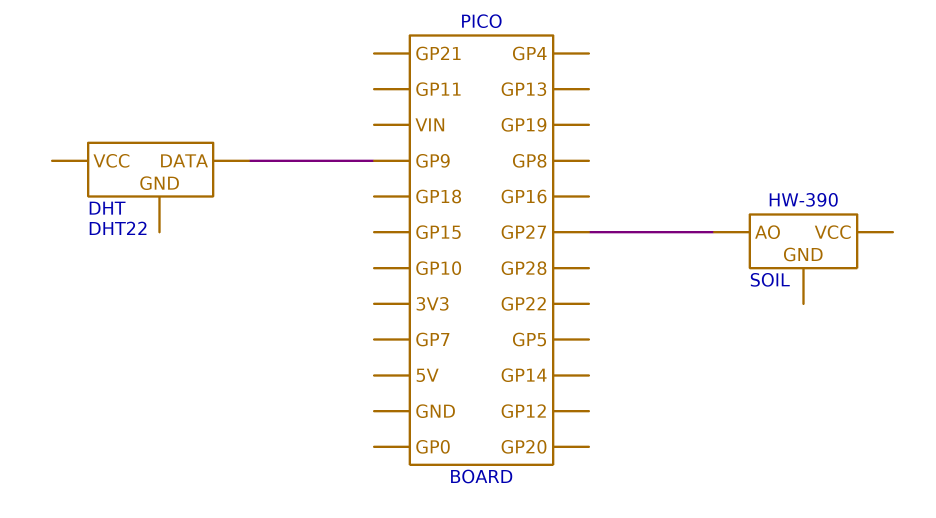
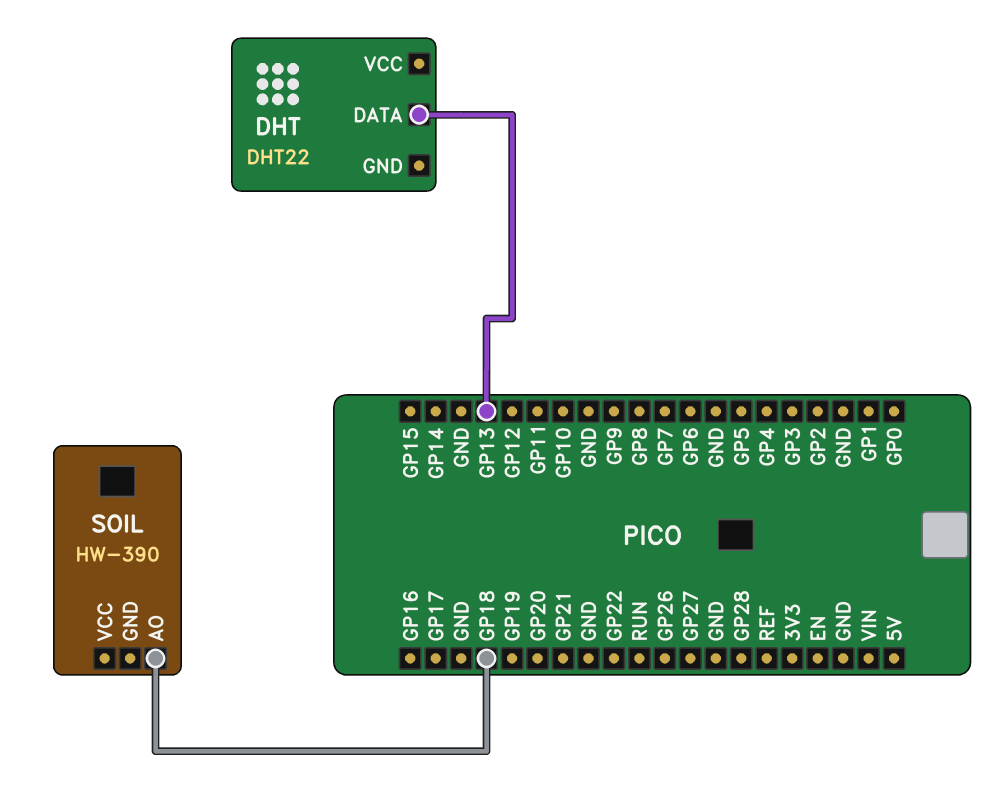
DHT pin DATA: GP9 -> GP13
SOIL pin AO: GP27 -> GP18

